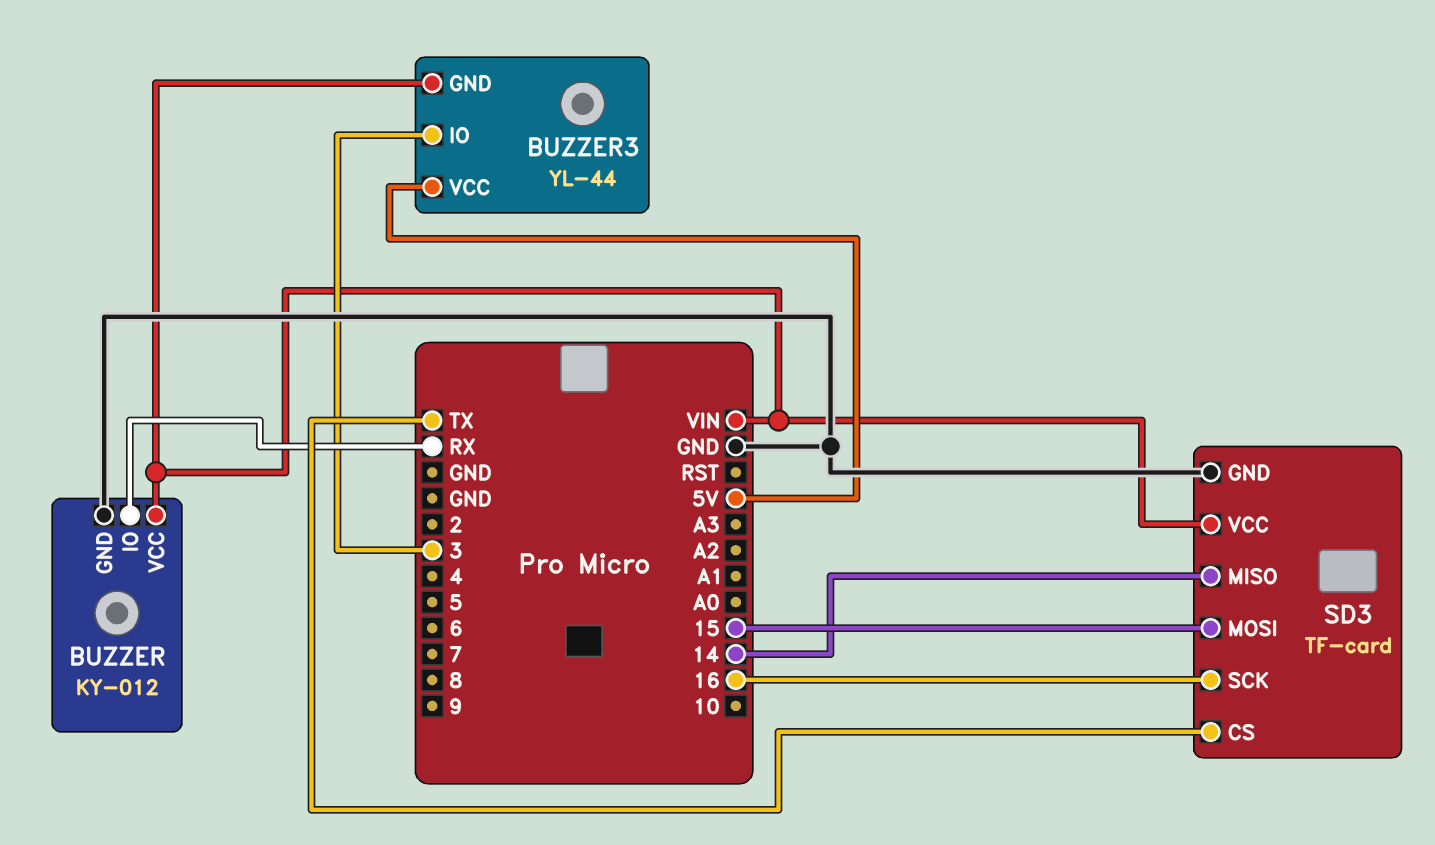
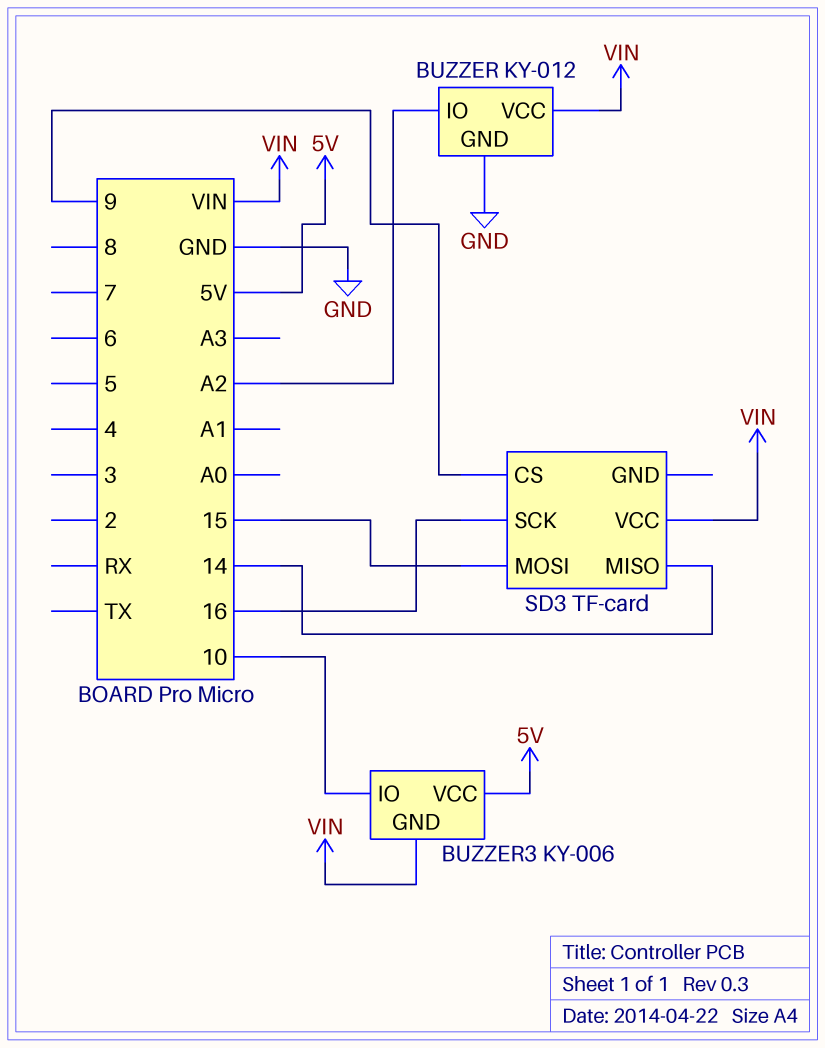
BUZZER pin IO: RX -> A2
BUZZER3: YL-44 -> KY-006
BUZZER3 pin IO: 3 -> 10
SD3 pin CS: TX -> 9
SD3 pin GND: GND -> none

